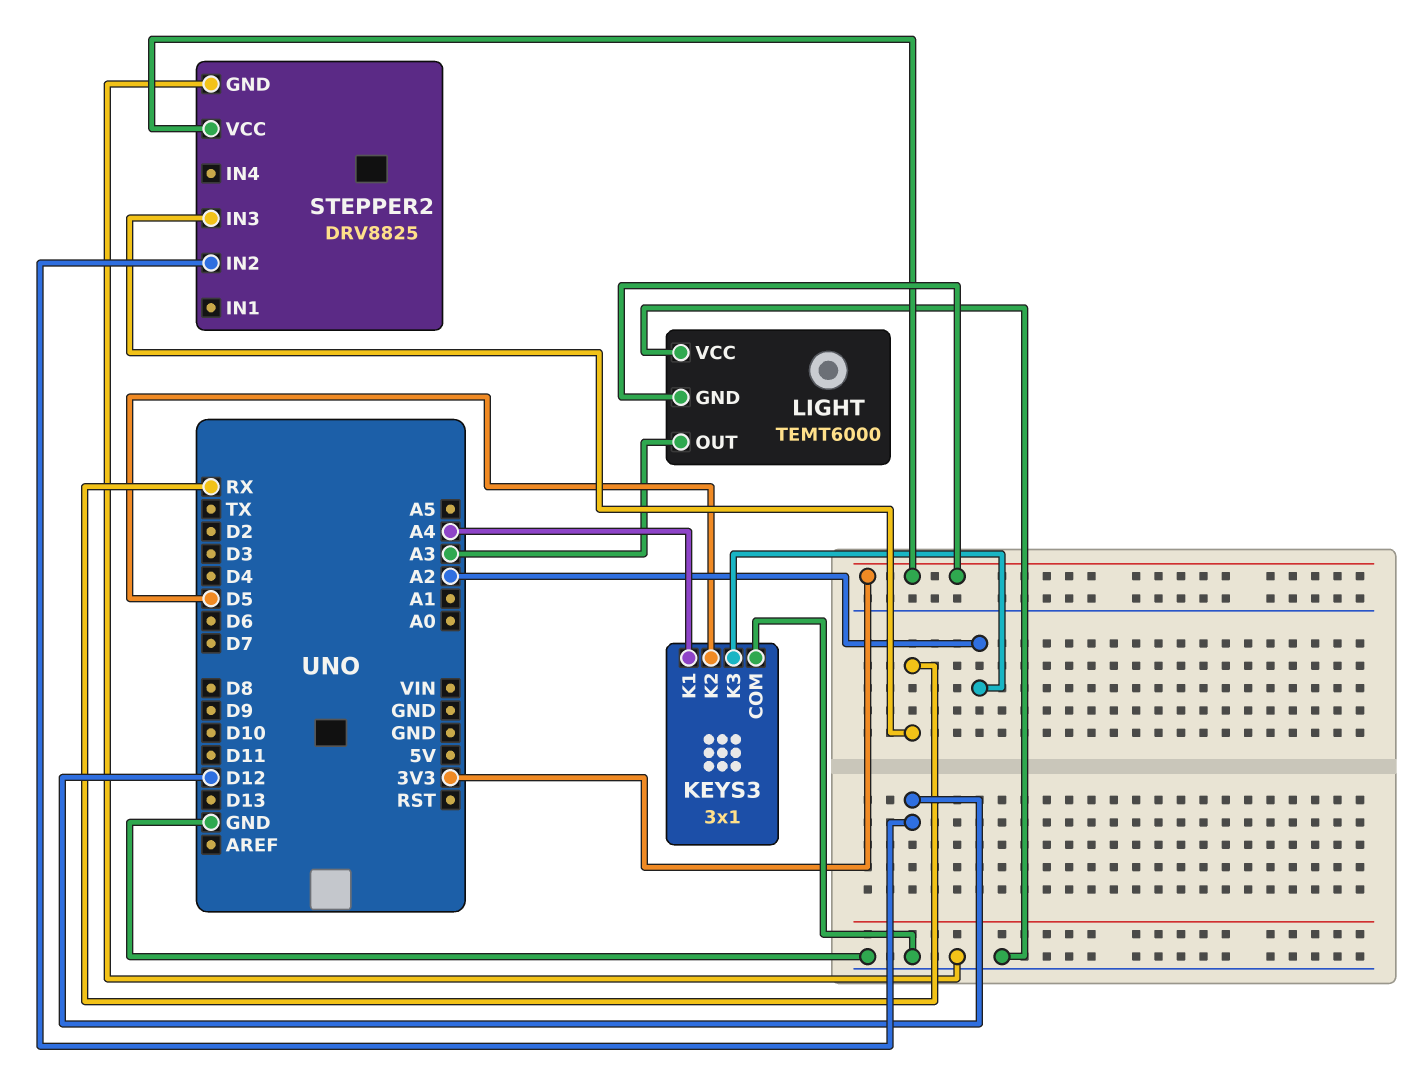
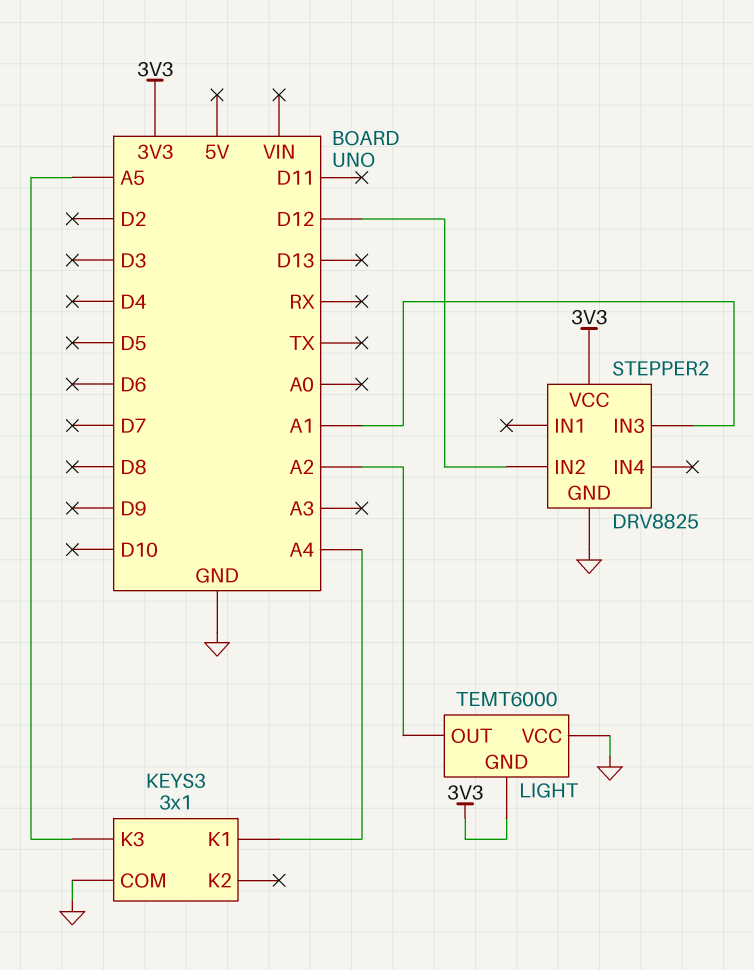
KEYS3 pin K2: D5 -> none
KEYS3 pin K3: A2 -> A5
LIGHT pin OUT: A3 -> A2
STEPPER2 pin IN3: RX -> A1

